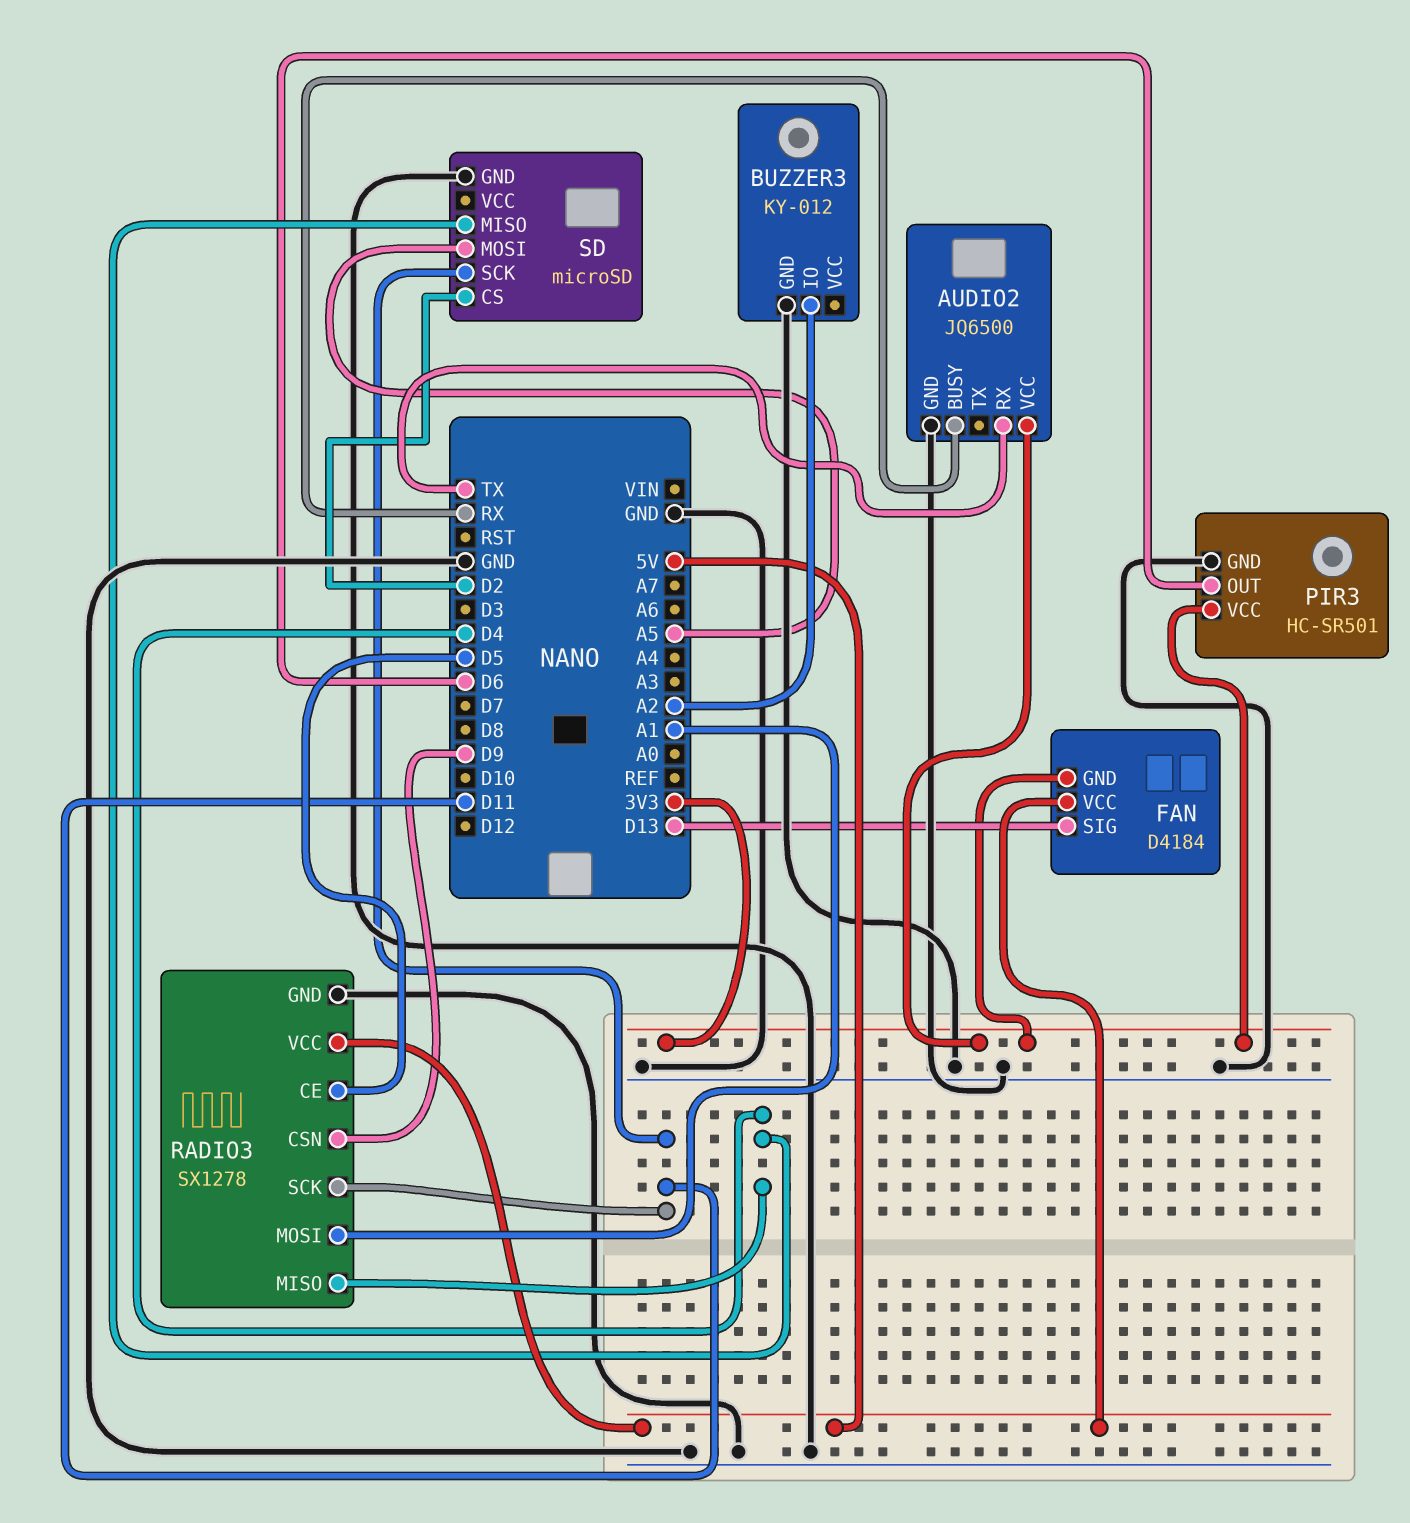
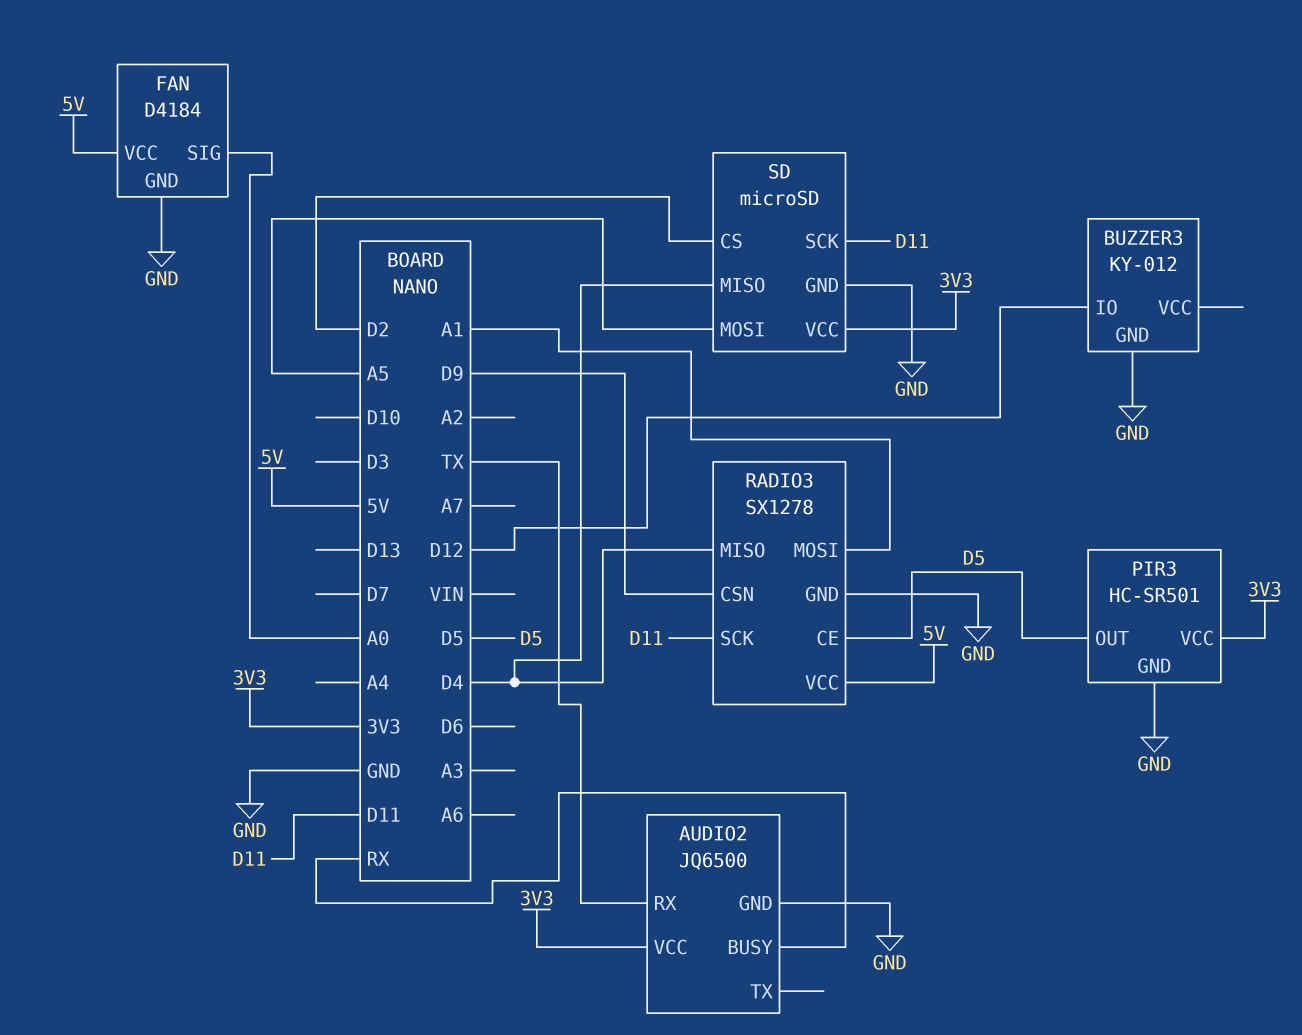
BUZZER3 pin IO: A2 -> D12
FAN pin GND: 3V3 -> GND
FAN pin SIG: D13 -> A0
PIR3 pin OUT: D6 -> D5
SD pin VCC: none -> 3V3

